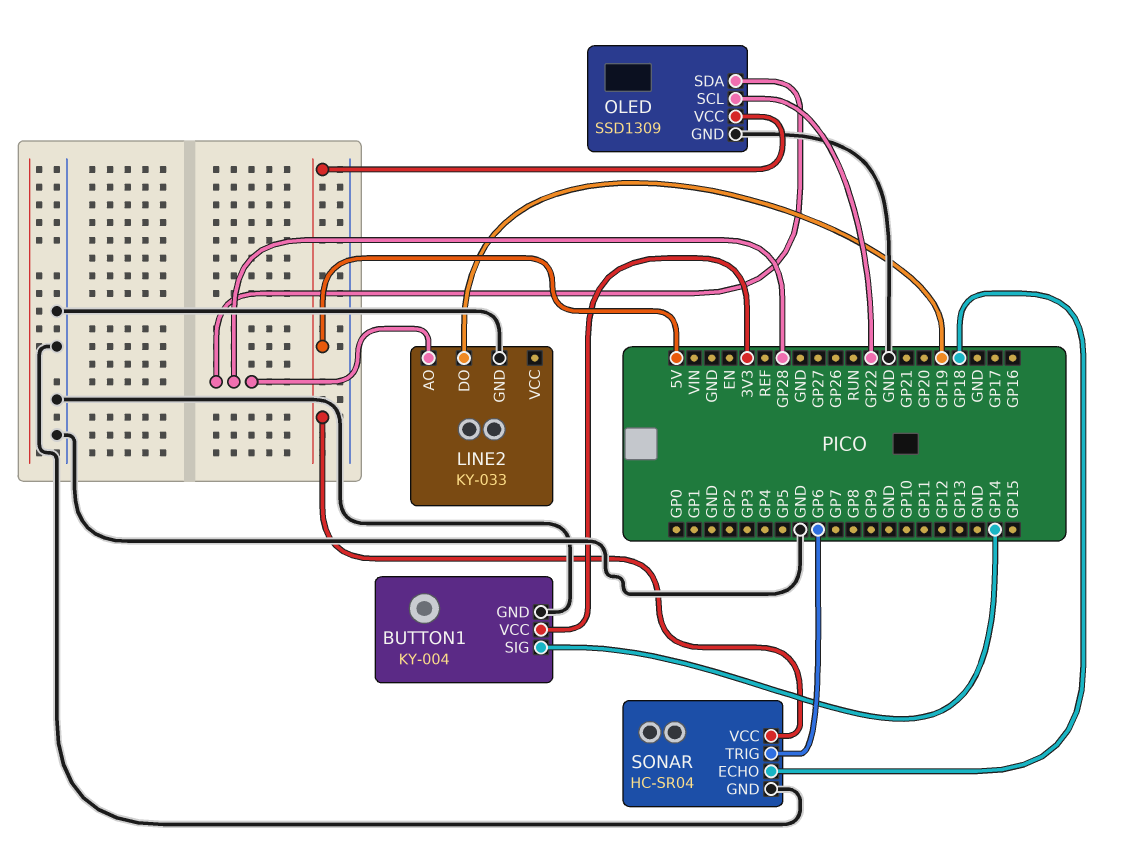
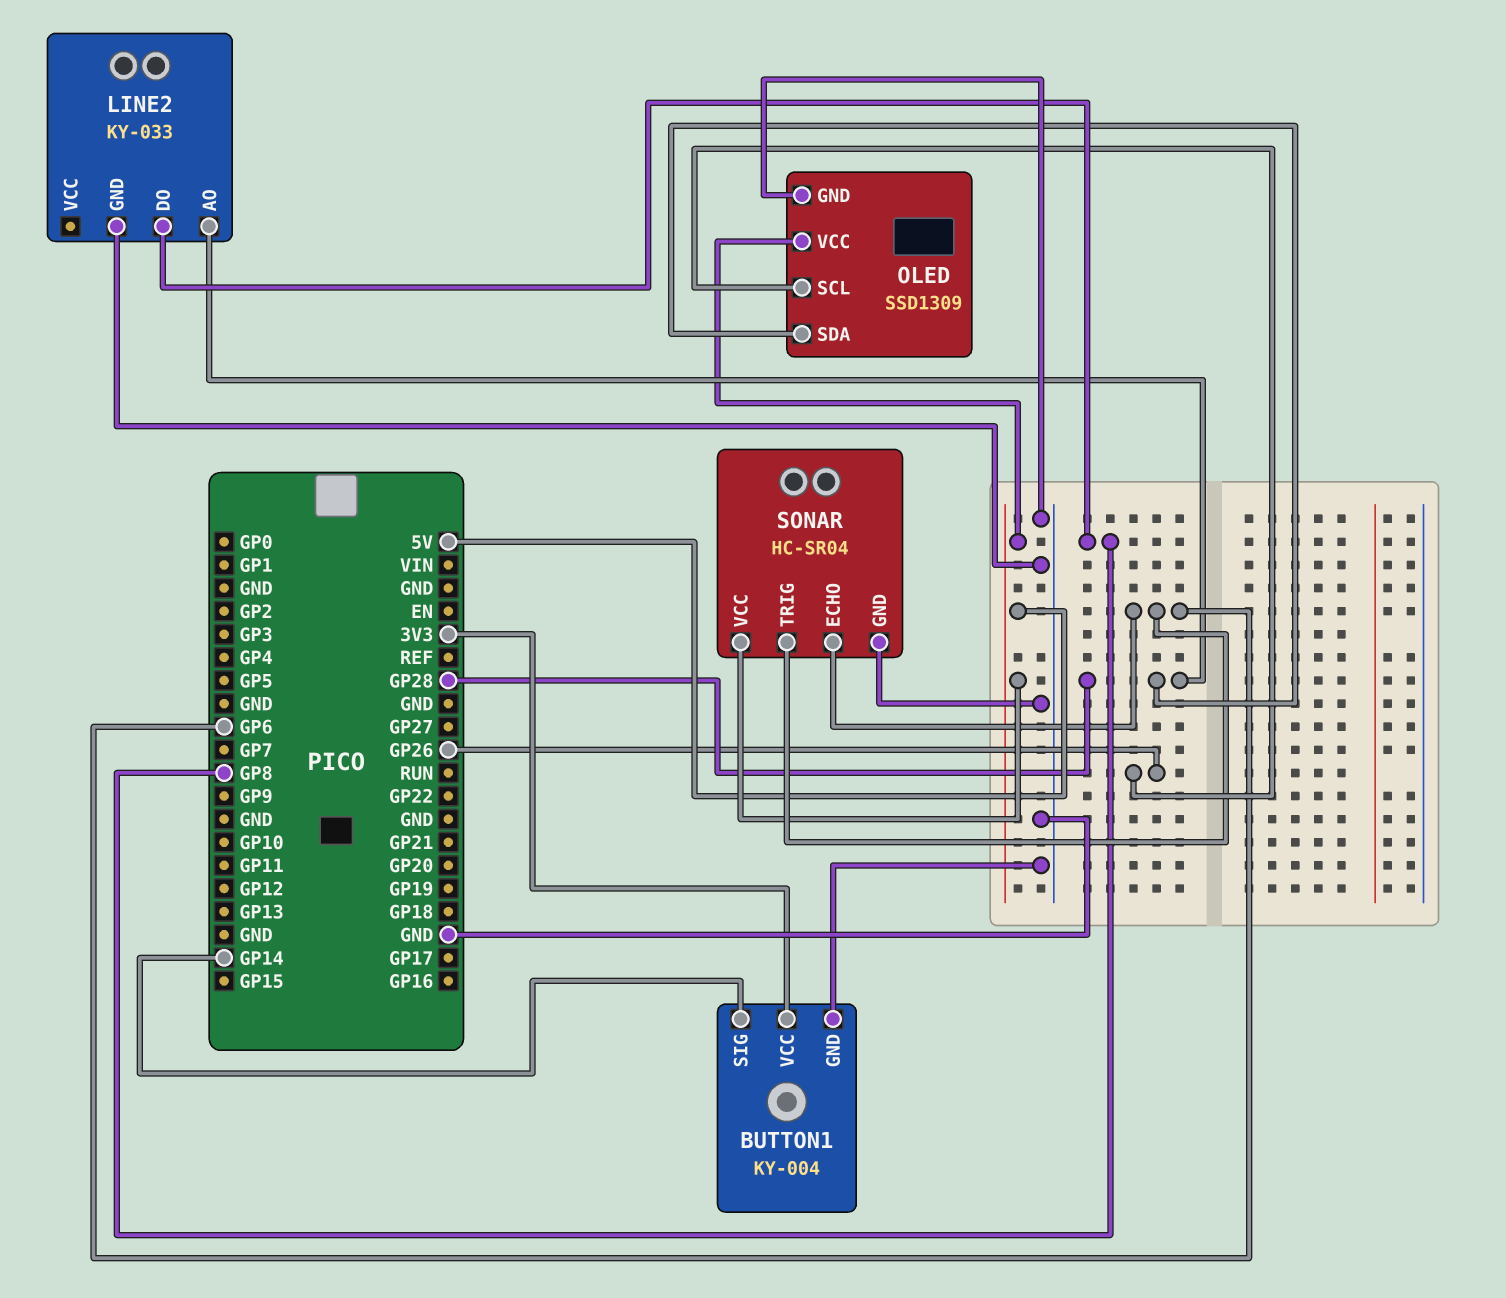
LINE2 pin DO: GP19 -> GP8
OLED pin SCL: GP22 -> GP26
SONAR pin ECHO: GP18 -> GP6

